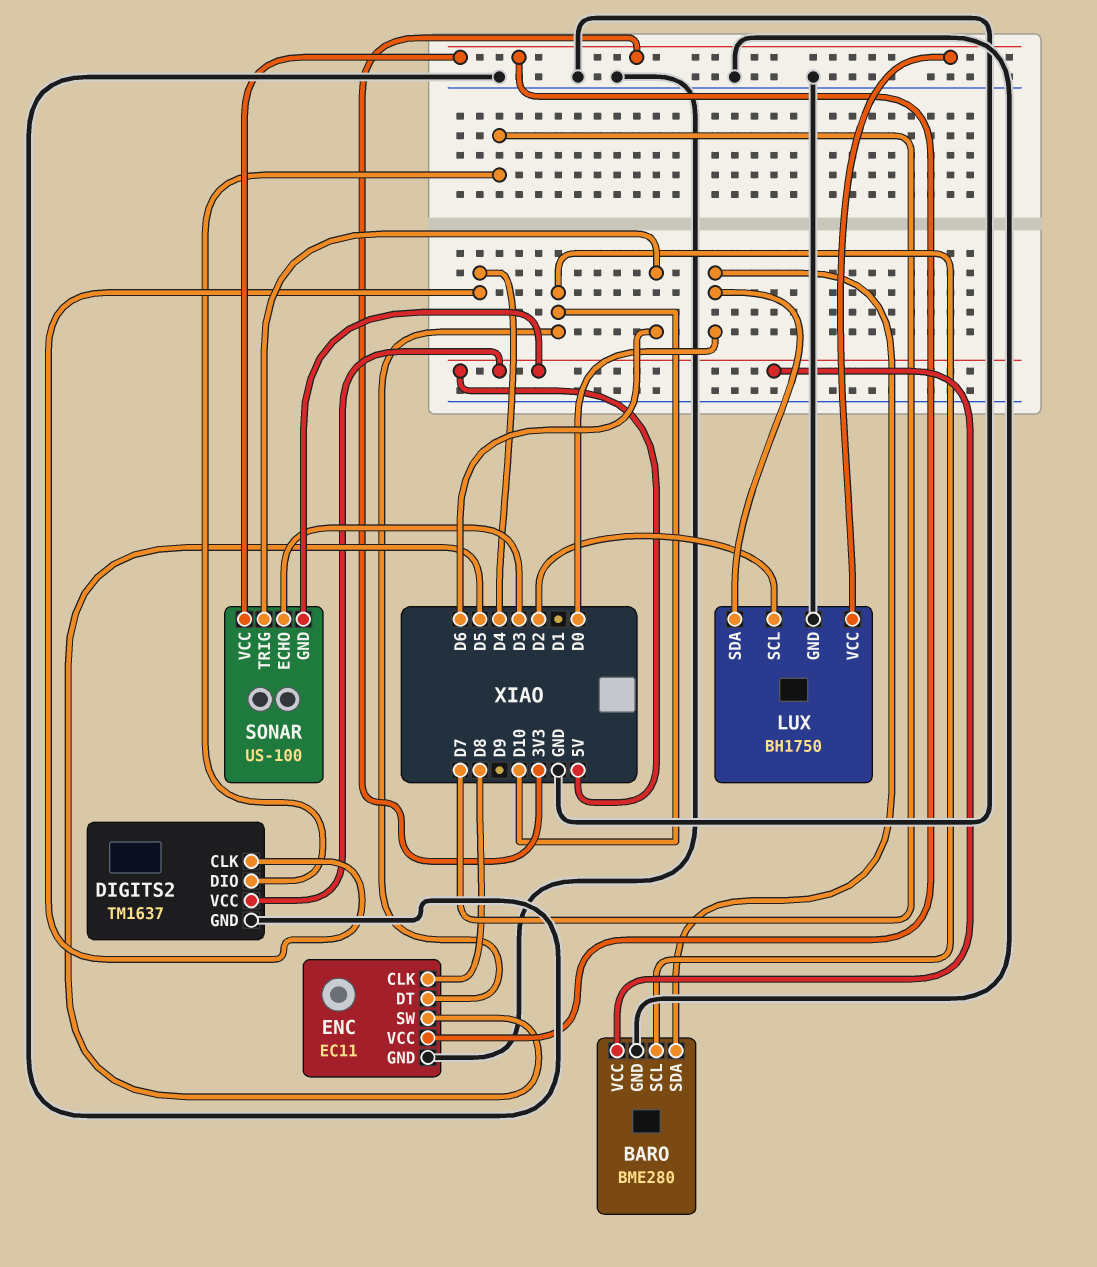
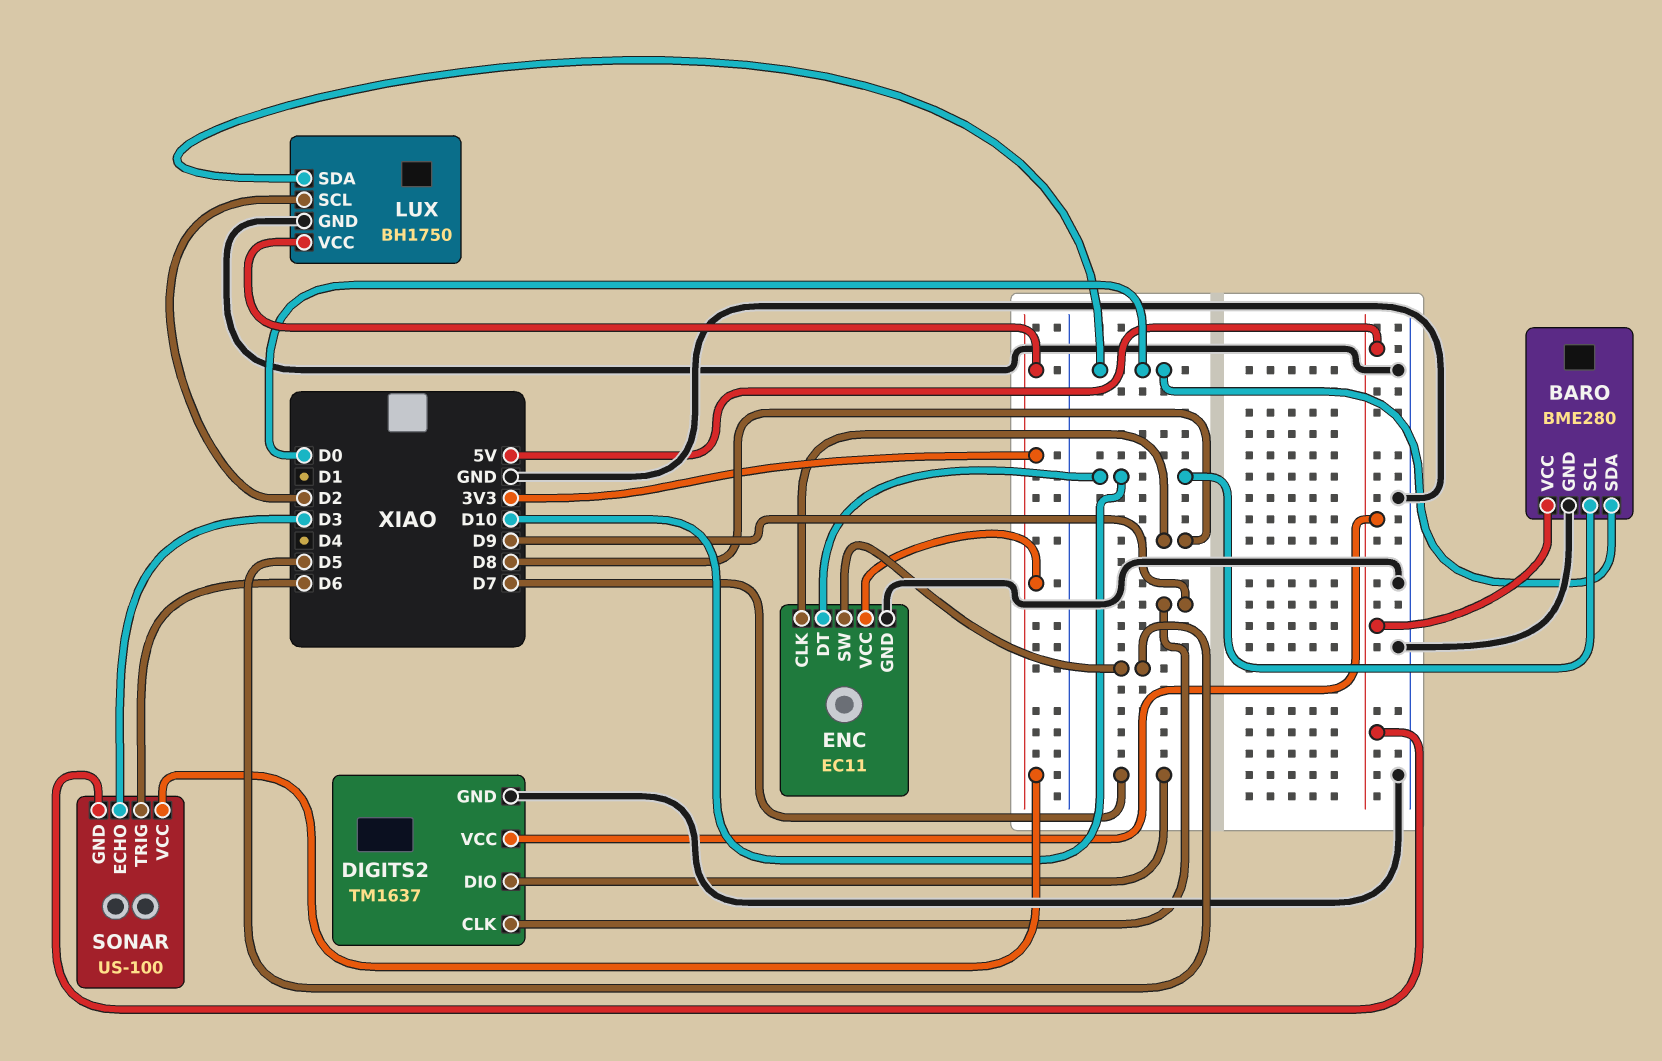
DIGITS2 pin CLK: D4 -> D9

